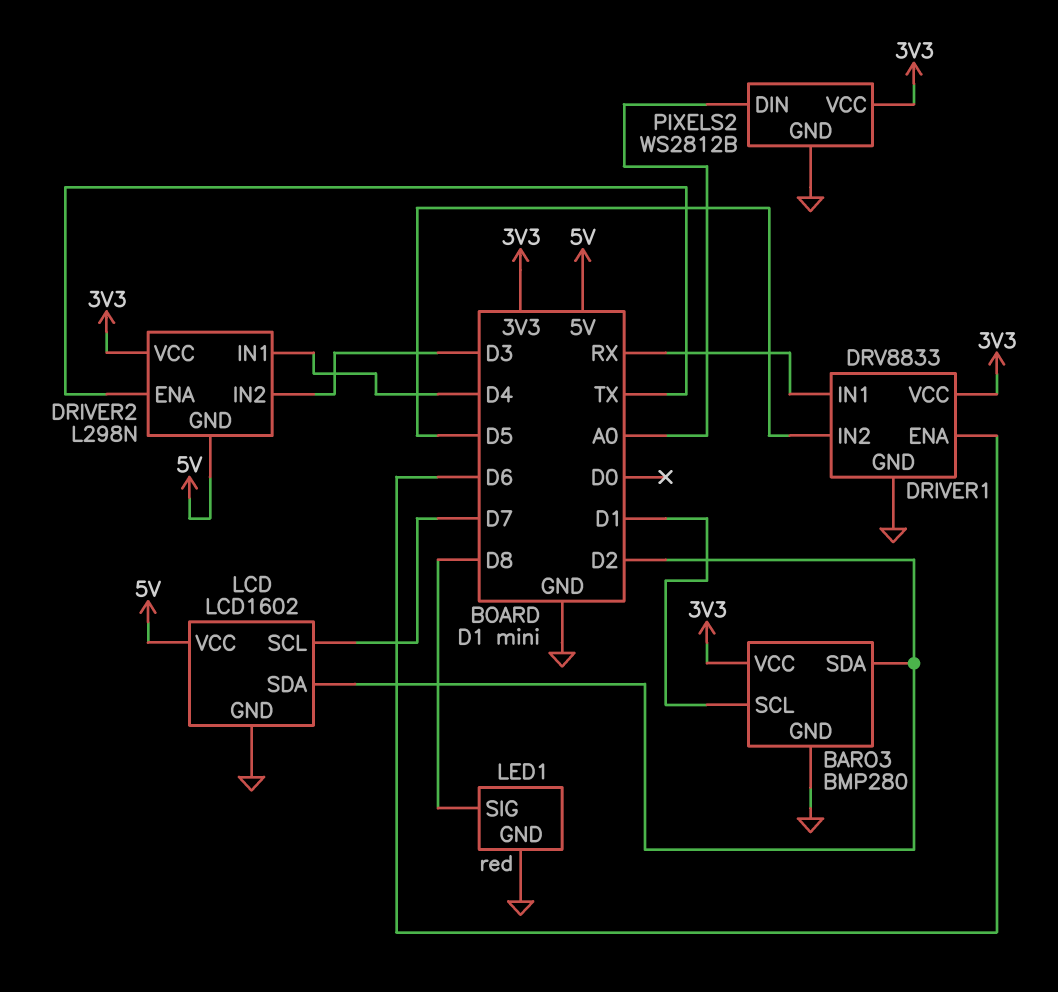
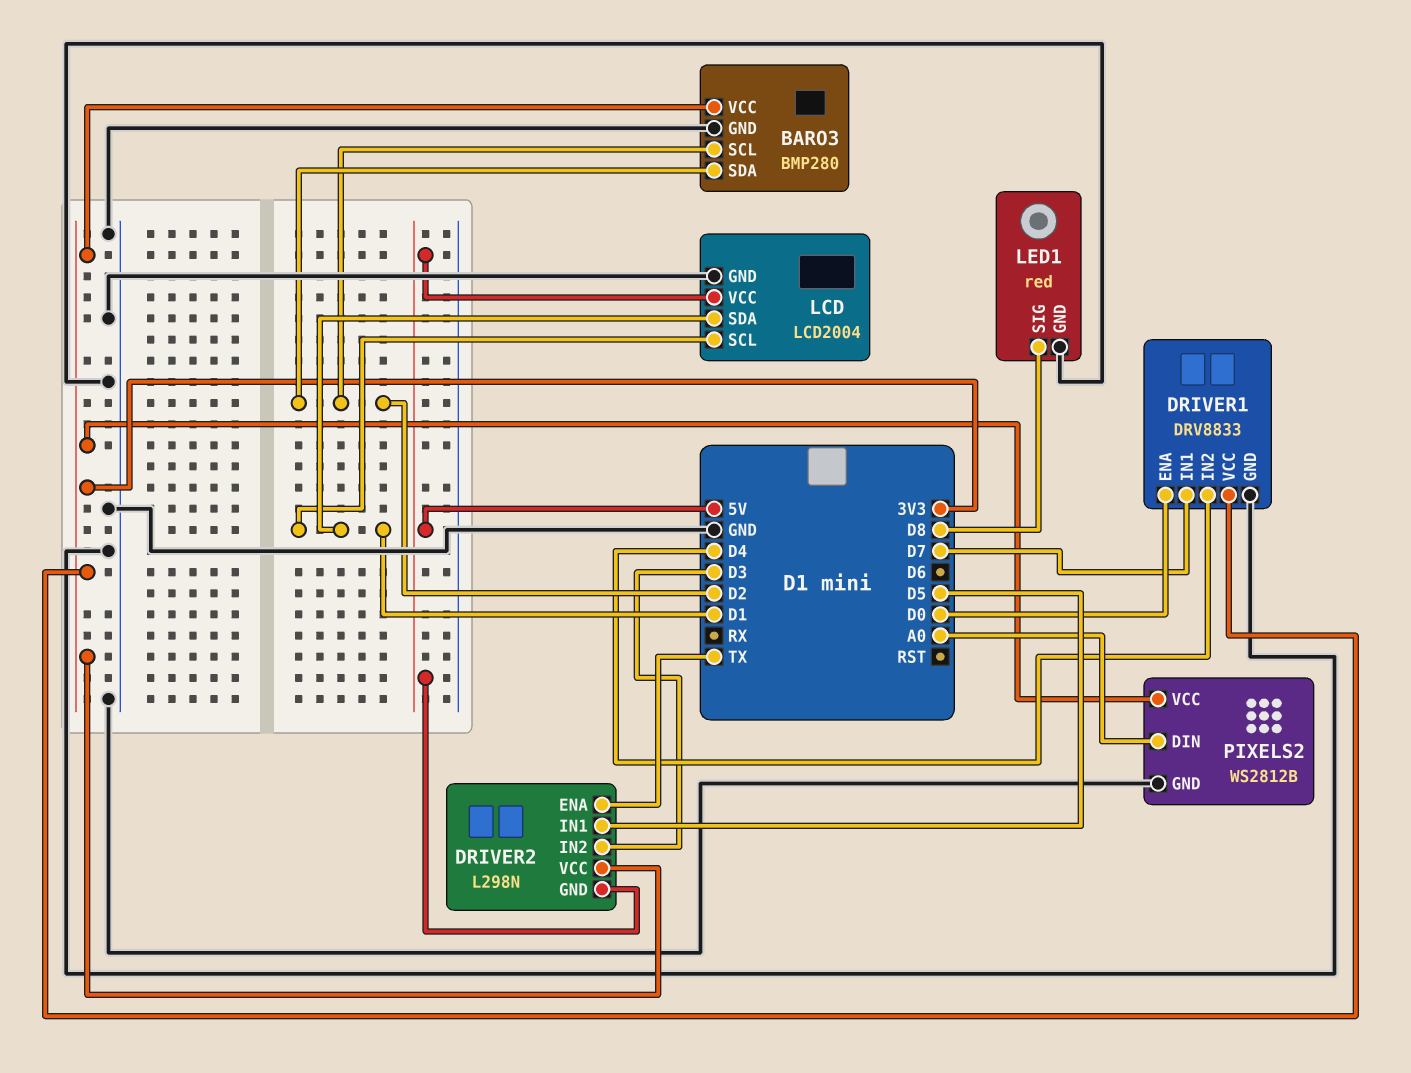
BARO3 pin SCL: D1 -> D2
DRIVER1 pin ENA: D6 -> D0
DRIVER1 pin IN1: RX -> D7
DRIVER1 pin IN2: D5 -> D4
DRIVER2 pin IN1: D4 -> D5
LCD: LCD1602 -> LCD2004
LCD pin SCL: D7 -> D1
LCD pin SDA: D2 -> D1

